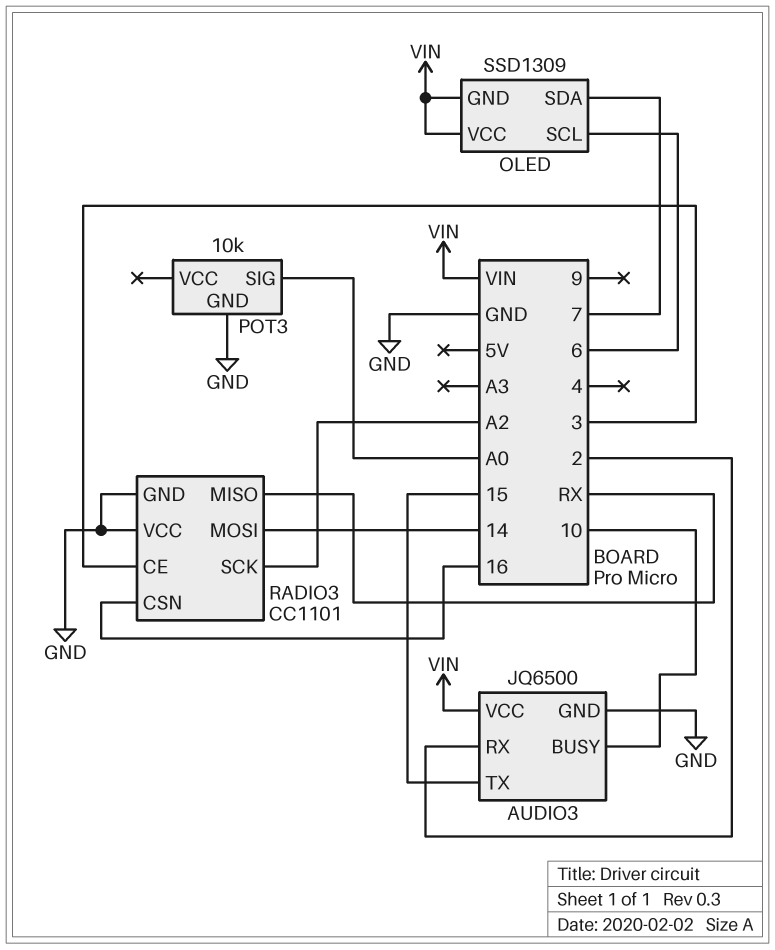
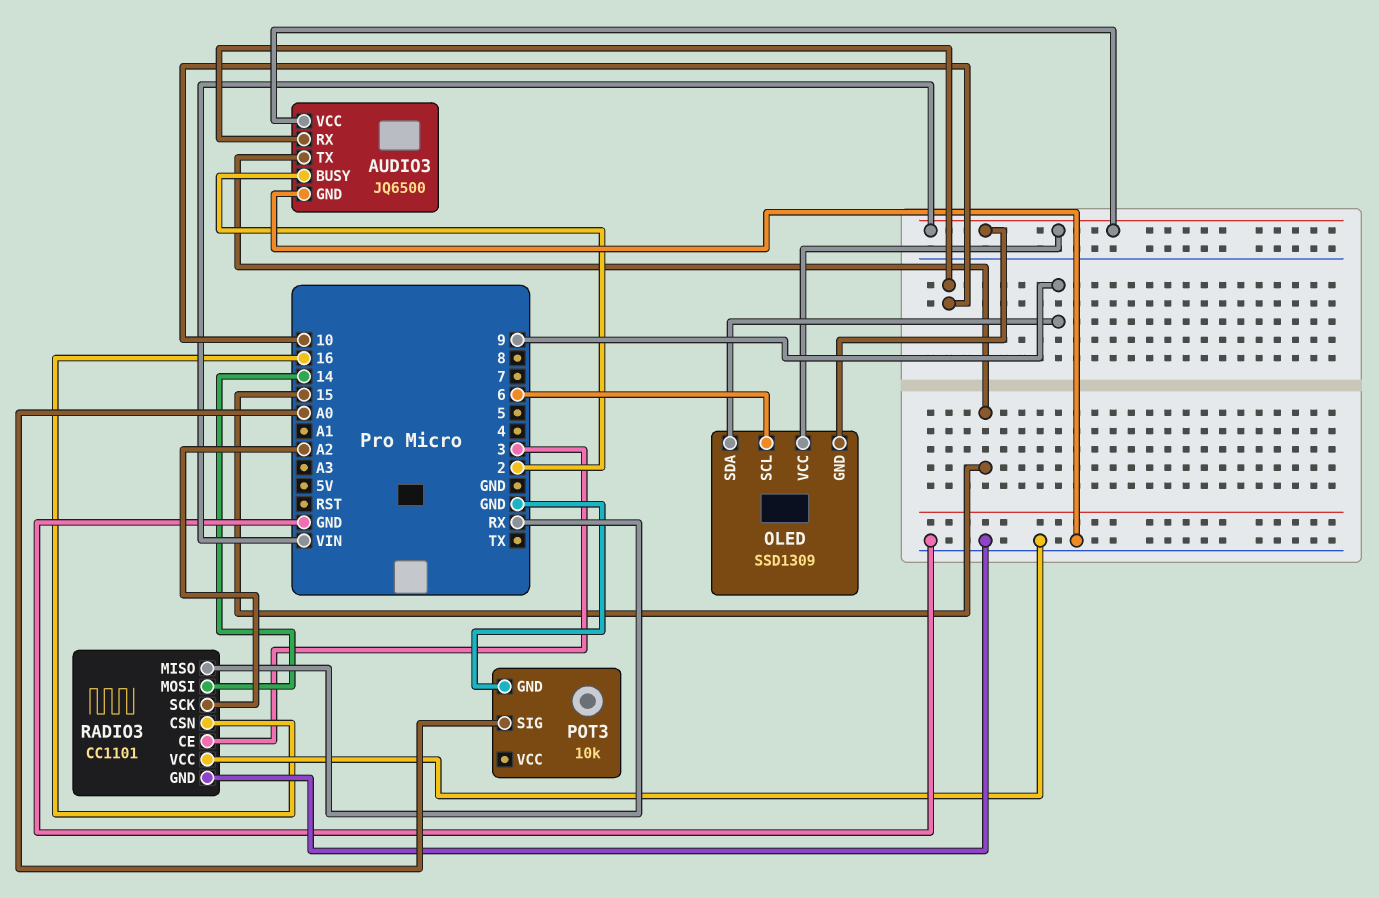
AUDIO3 pin BUSY: 10 -> 2
AUDIO3 pin RX: 2 -> 10
OLED pin SDA: 7 -> 9

